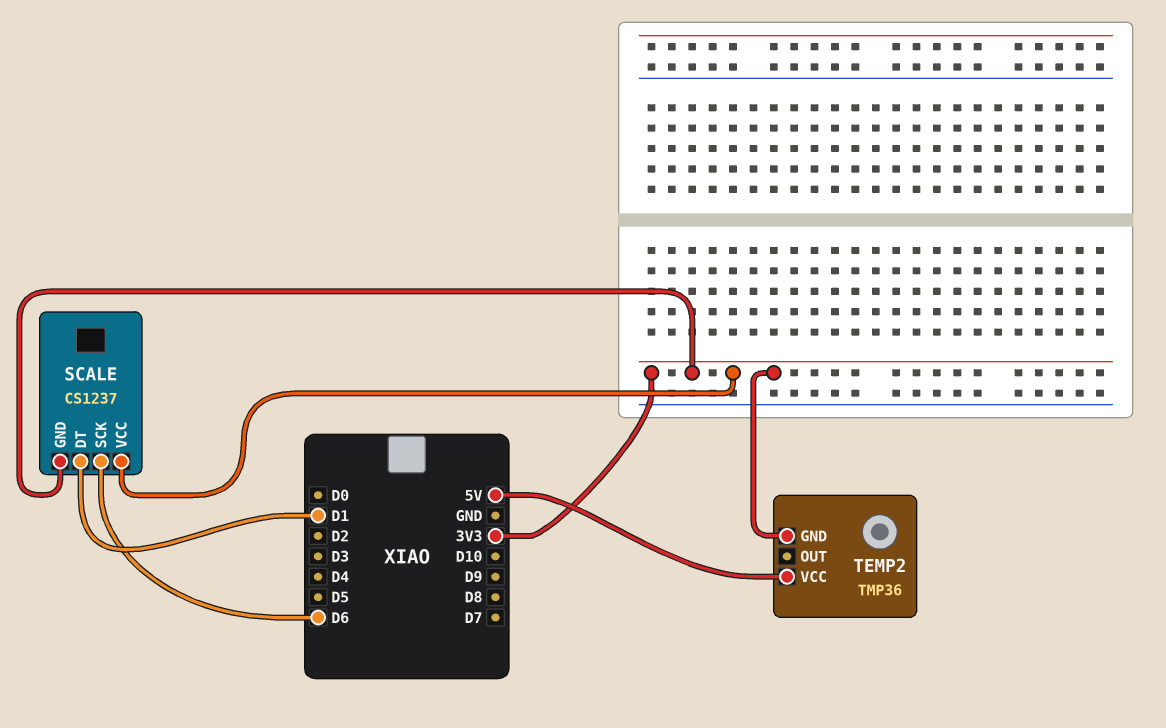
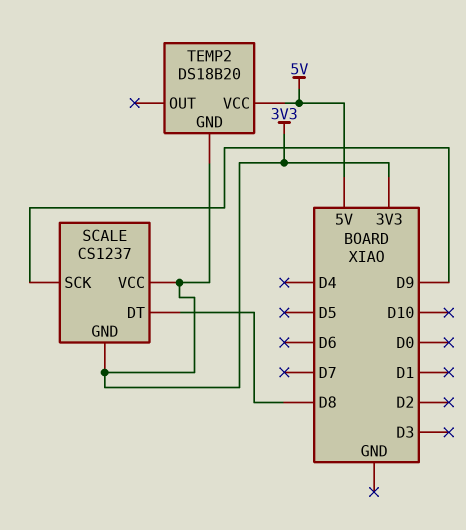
SCALE pin DT: D1 -> D8
SCALE pin SCK: D6 -> D9
TEMP2: TMP36 -> DS18B20

